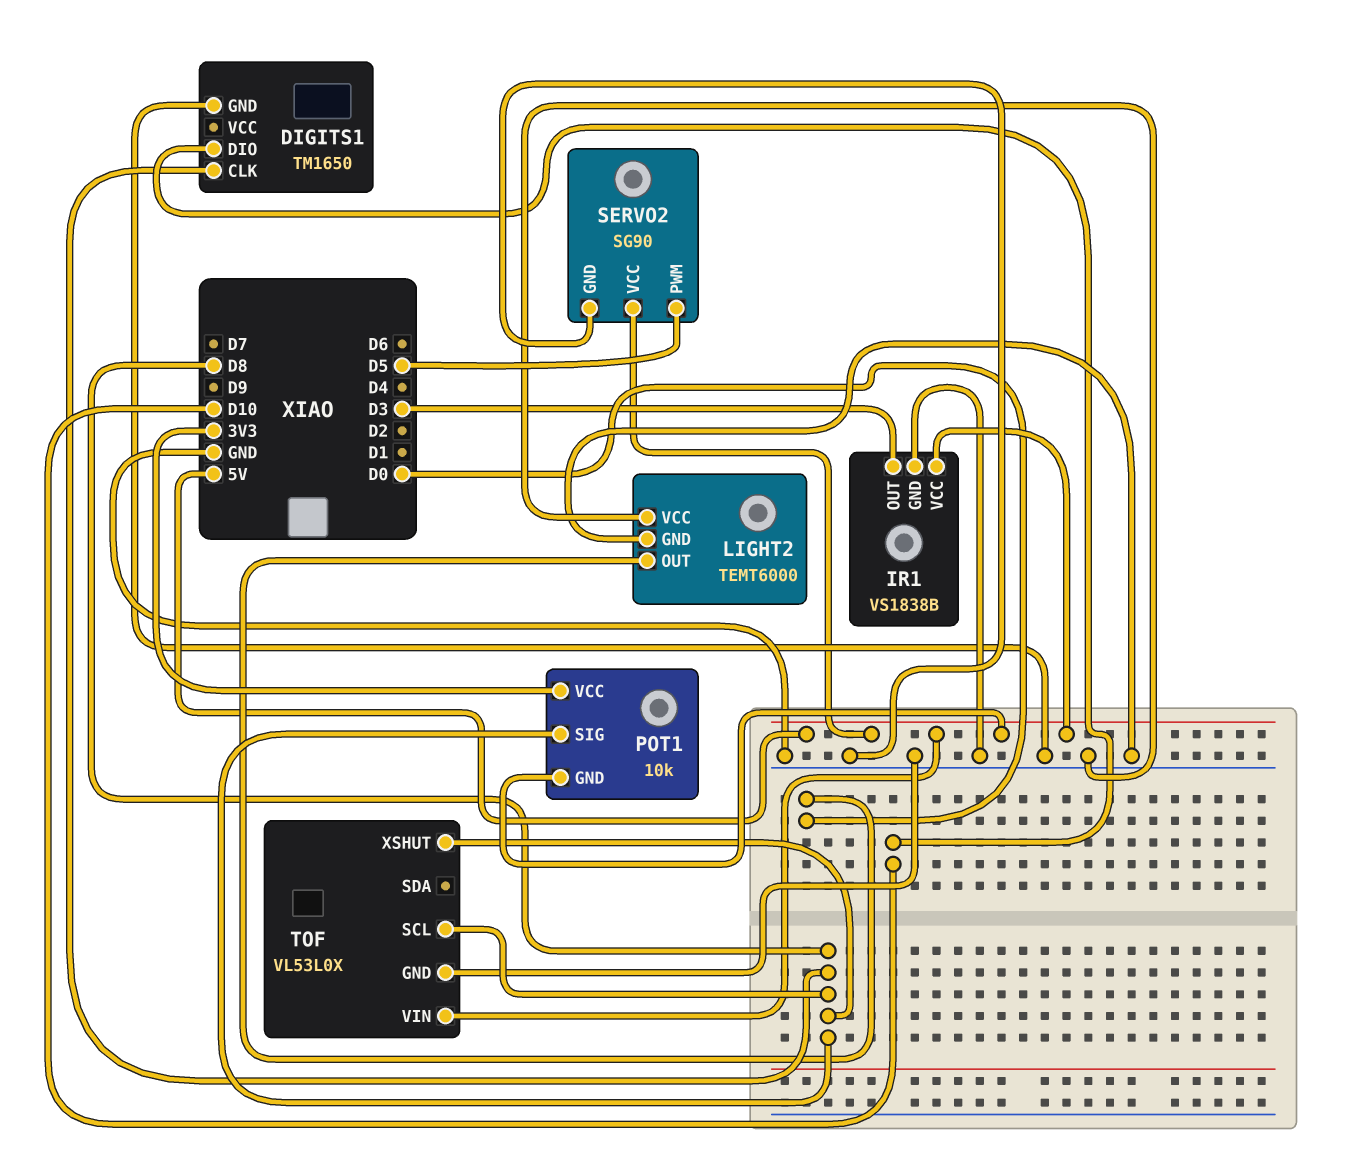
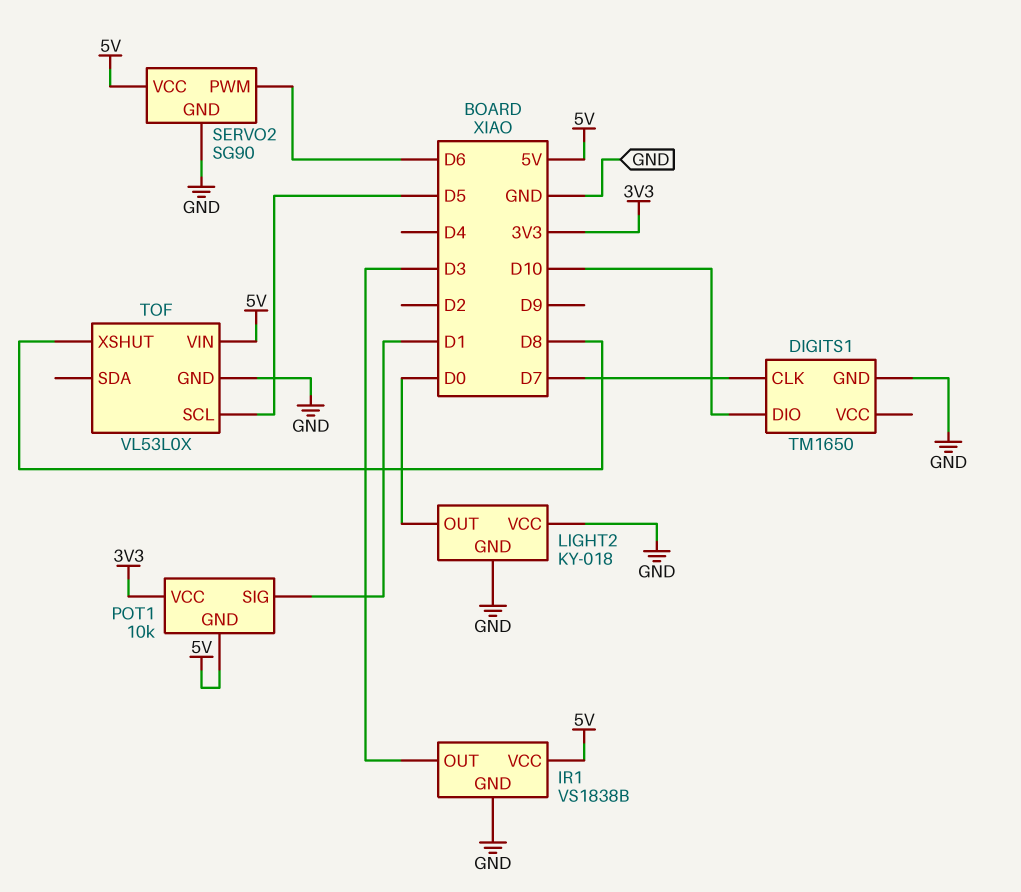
DIGITS1 pin CLK: D8 -> D7
LIGHT2: TEMT6000 -> KY-018
POT1 pin SIG: D8 -> D1
SERVO2 pin PWM: D5 -> D6
TOF pin SCL: D8 -> D5

